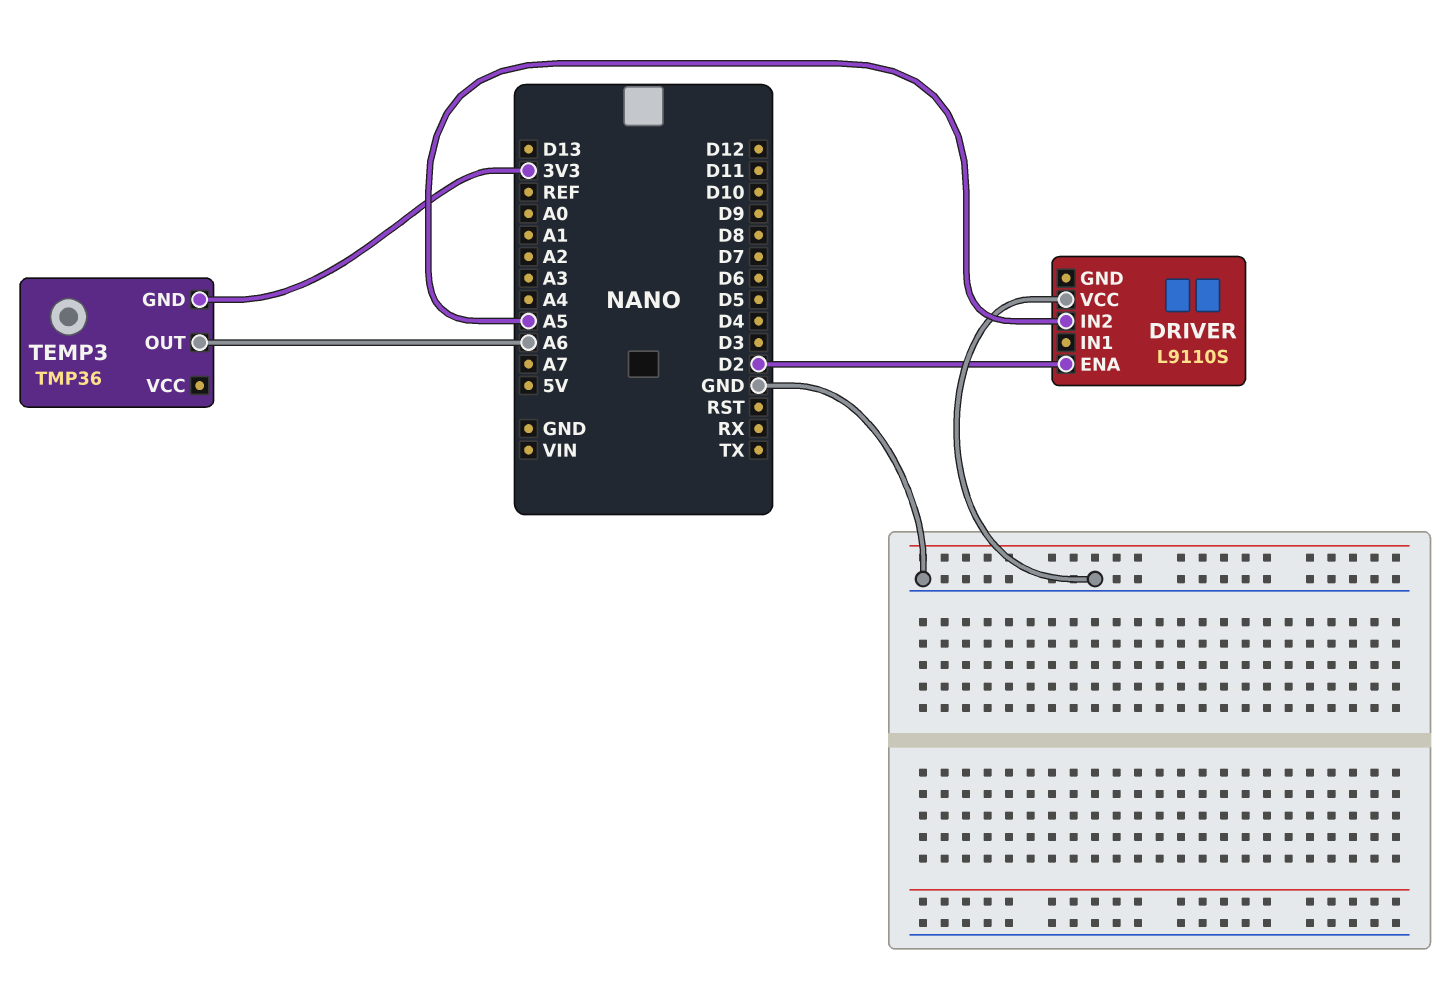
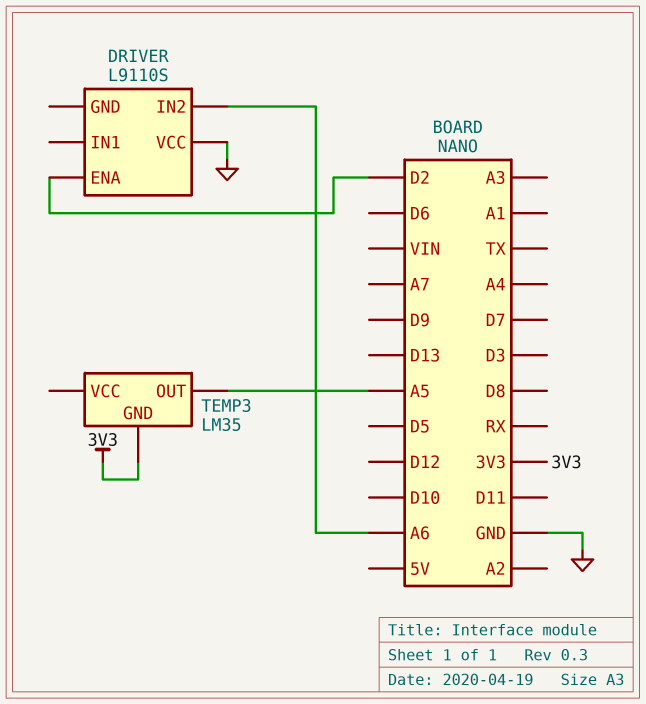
DRIVER pin IN2: A5 -> A6
TEMP3: TMP36 -> LM35
TEMP3 pin OUT: A6 -> A5

